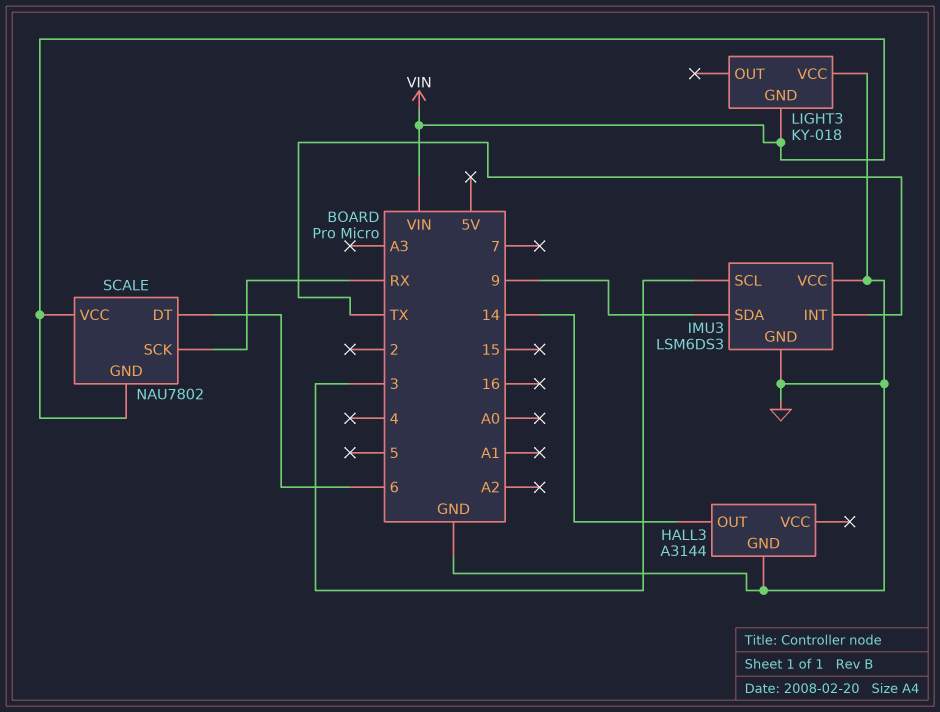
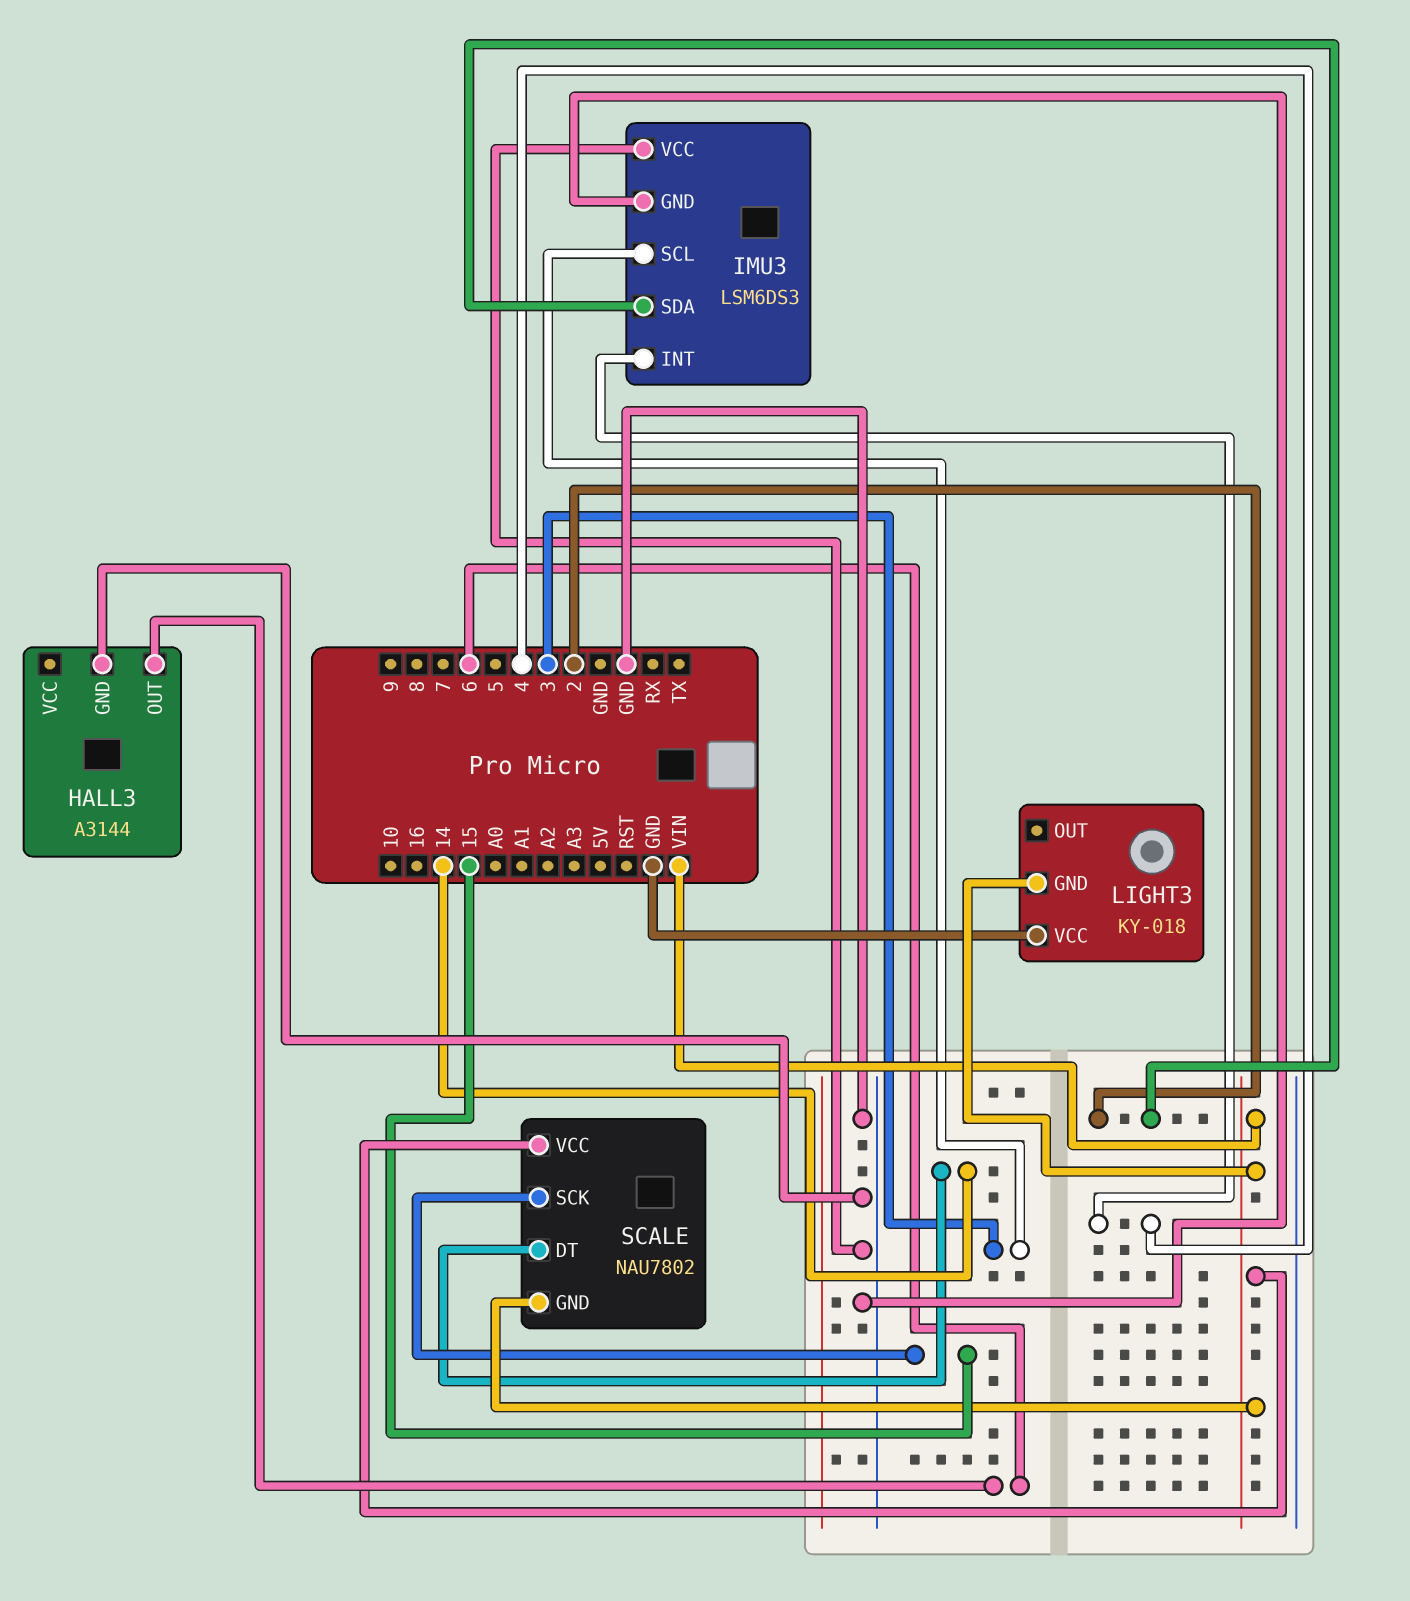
HALL3 pin OUT: 14 -> 6
IMU3 pin INT: TX -> 4
IMU3 pin SDA: 9 -> 2
SCALE pin DT: 6 -> 14
SCALE pin SCK: RX -> 15

